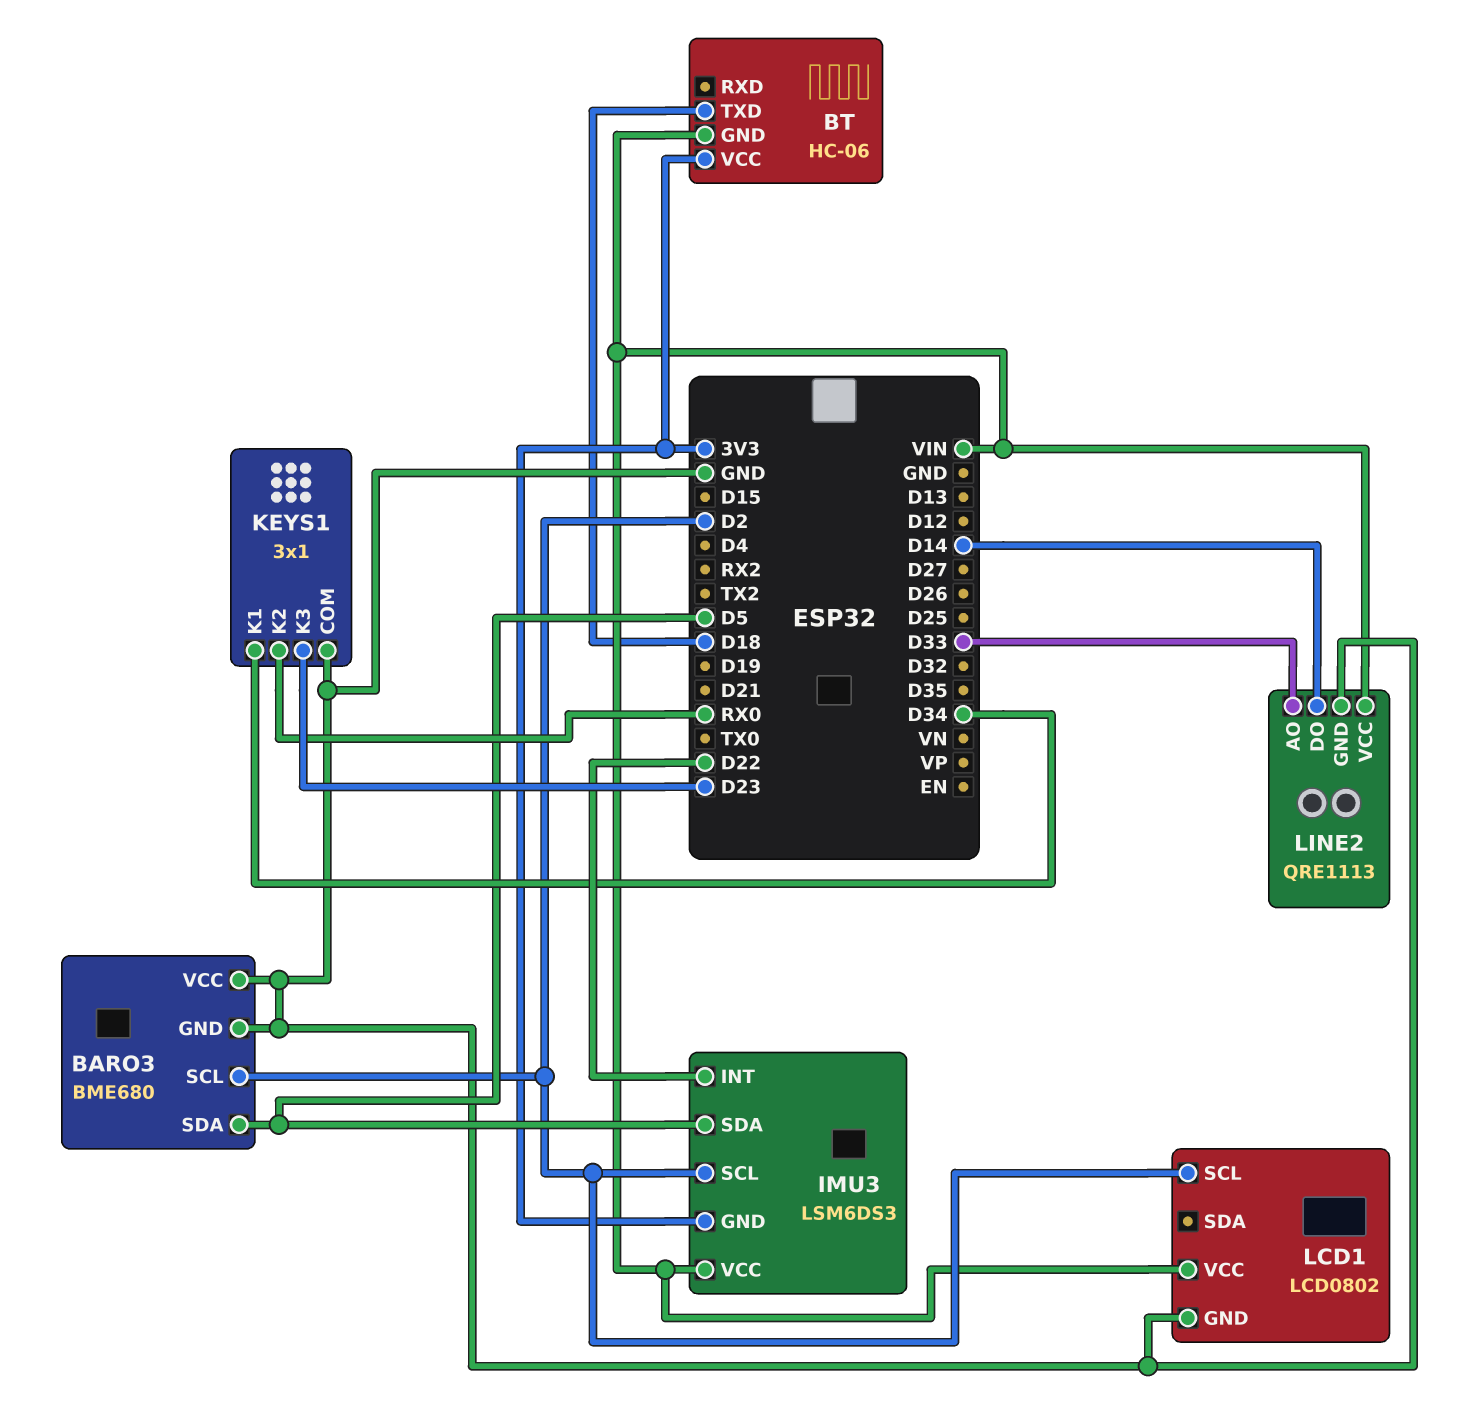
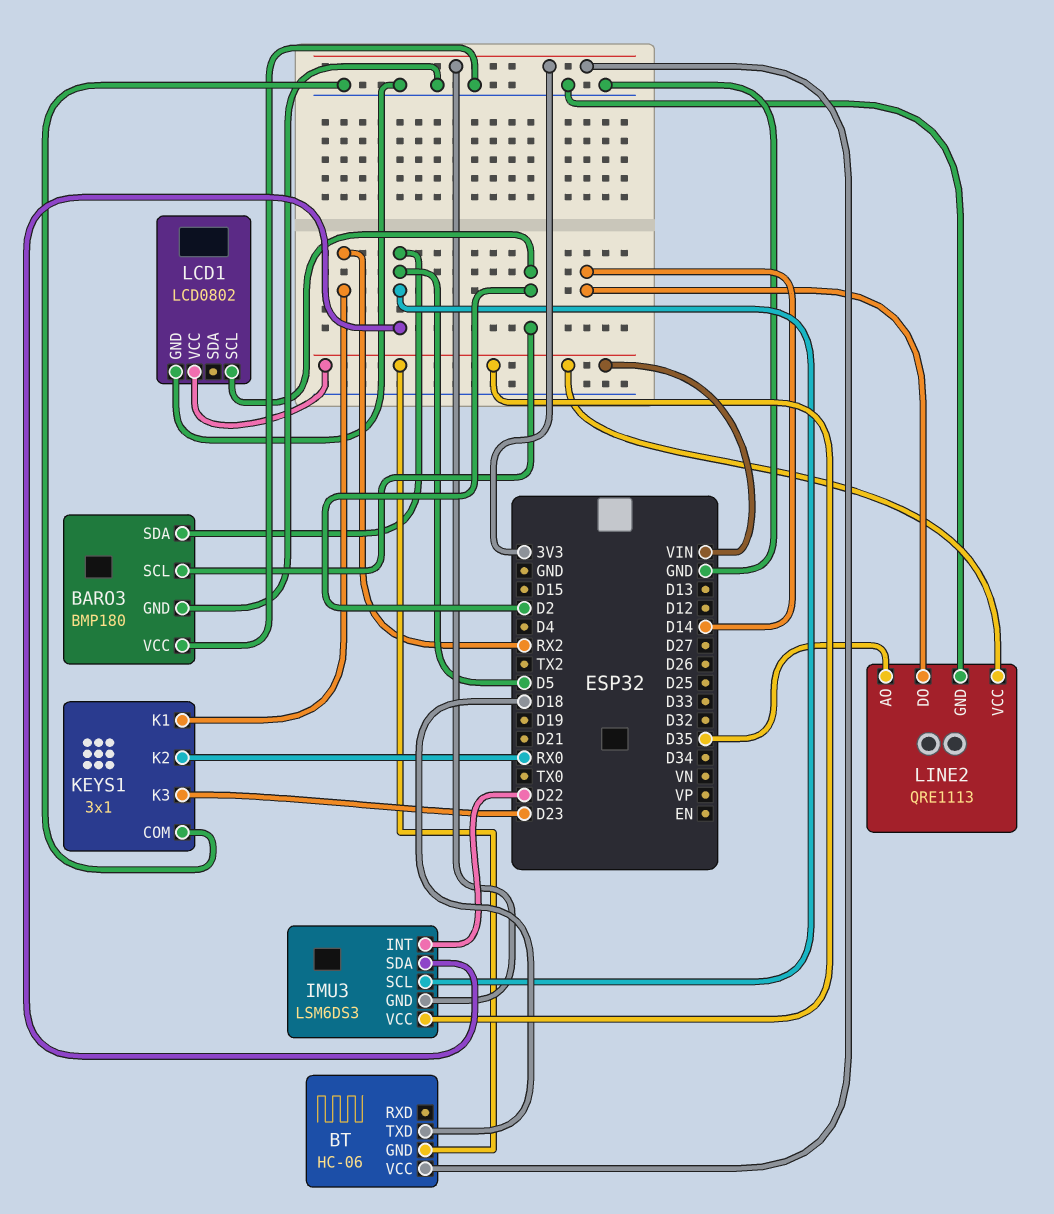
BARO3: BME680 -> BMP180
IMU3 pin SCL: D2 -> D5
KEYS1 pin K1: D34 -> RX2
LINE2 pin AO: D33 -> D35

